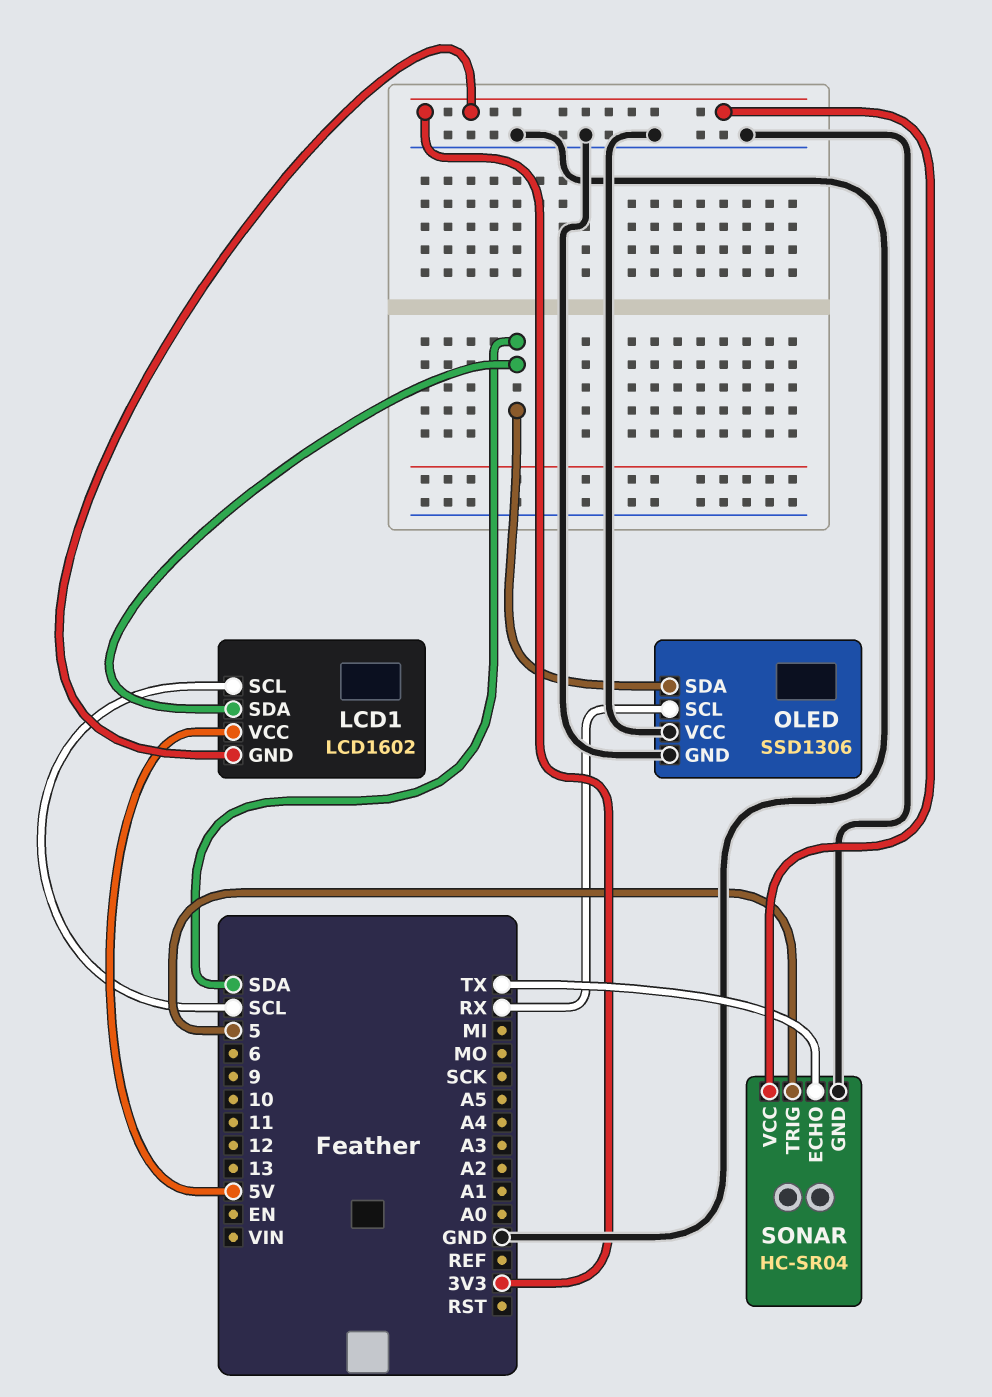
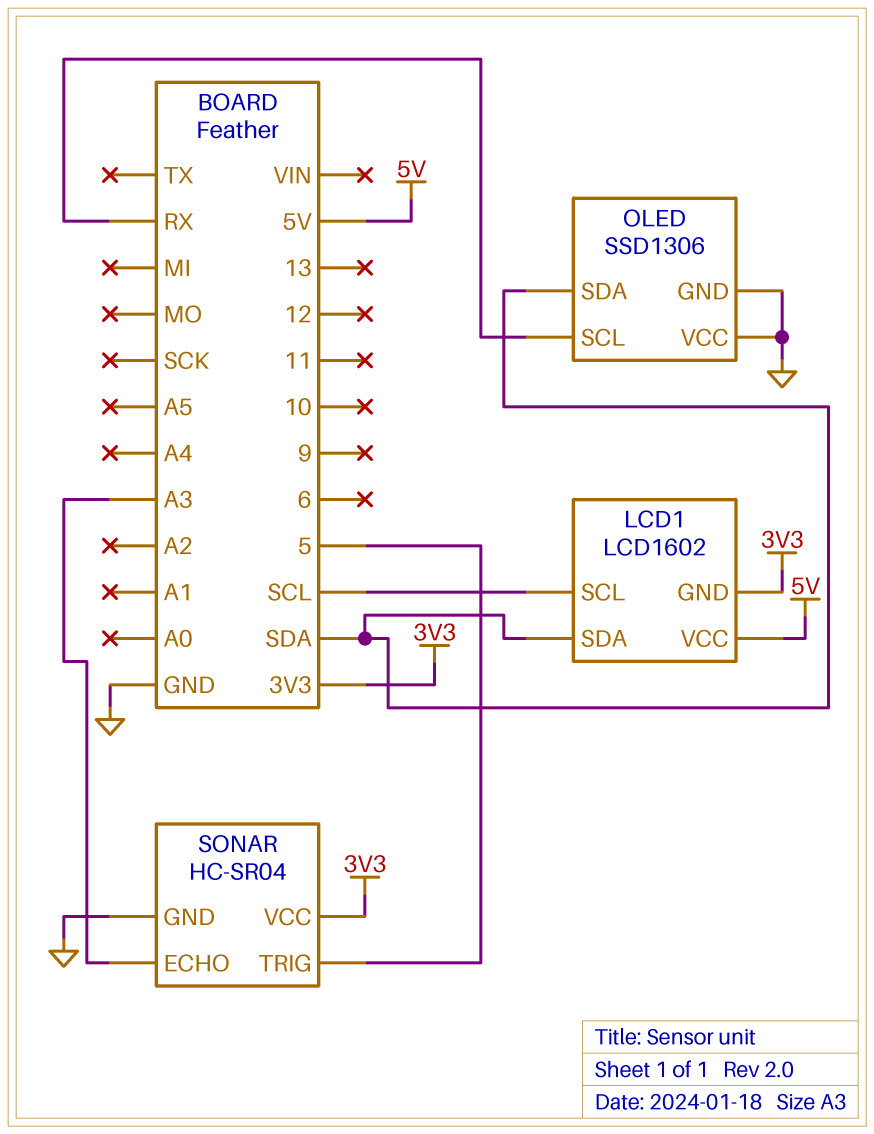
SONAR pin ECHO: TX -> A3

